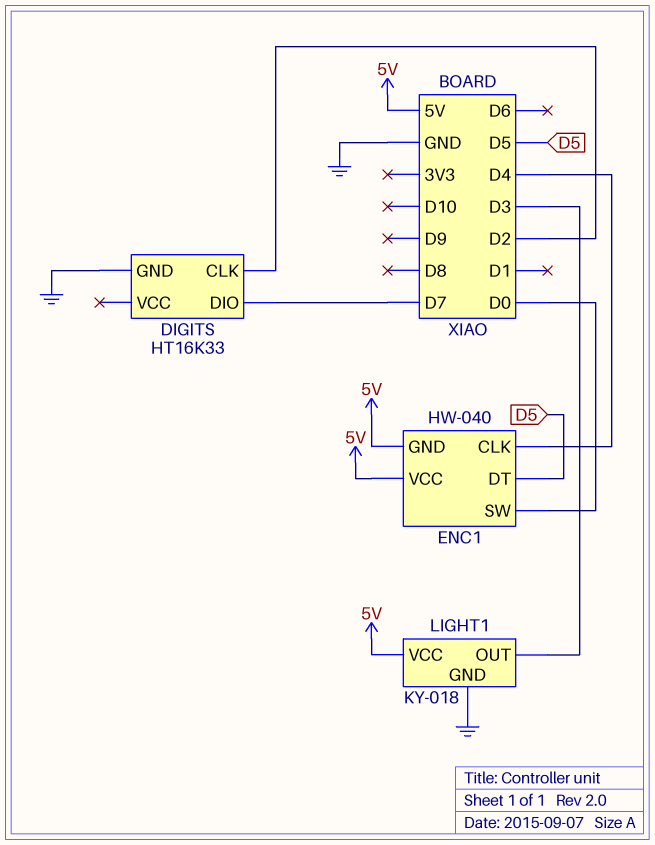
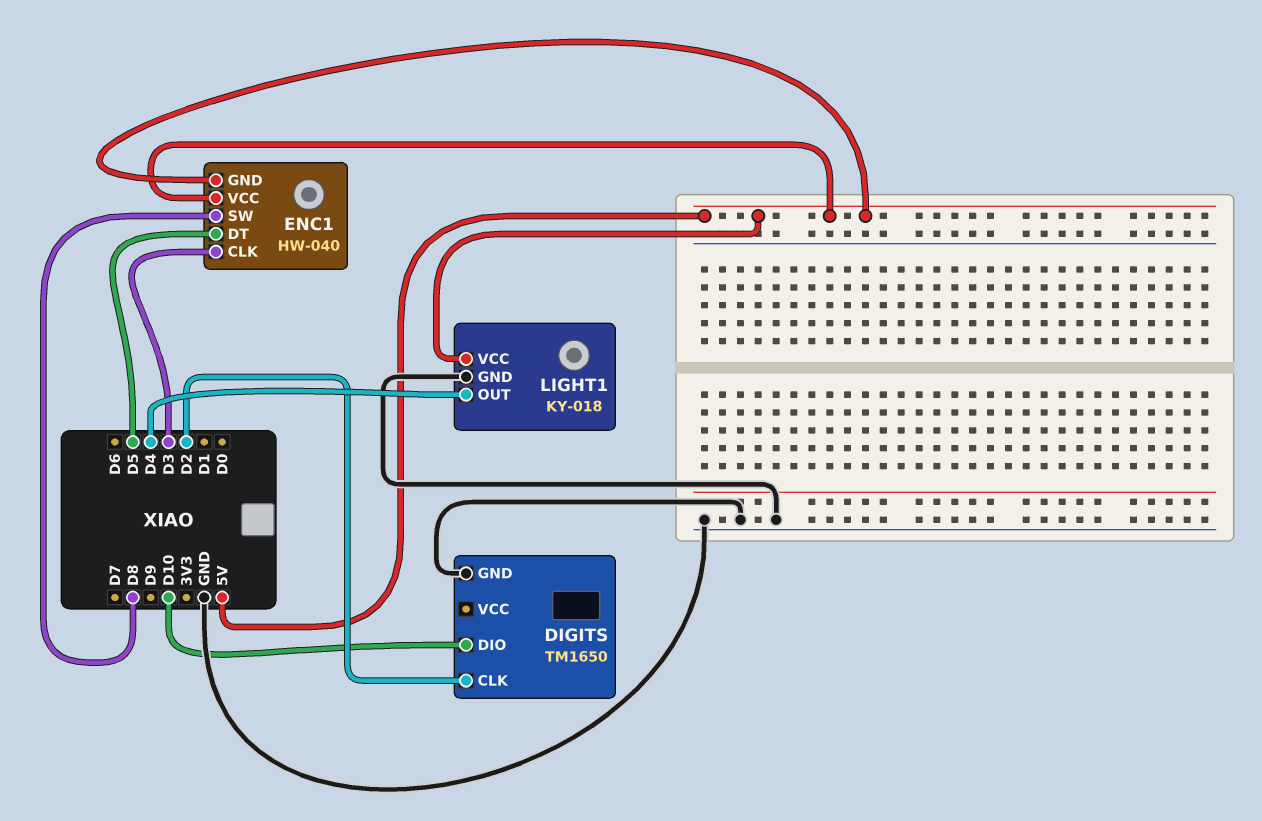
DIGITS: HT16K33 -> TM1650
DIGITS pin DIO: D7 -> D10
ENC1 pin CLK: D4 -> D3
ENC1 pin SW: D0 -> D8
LIGHT1 pin OUT: D3 -> D4

